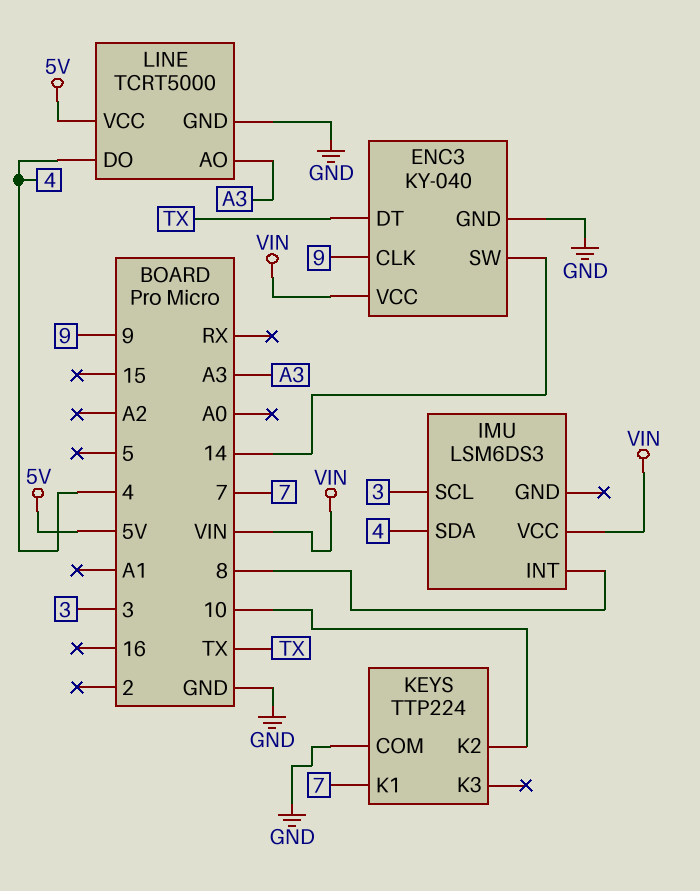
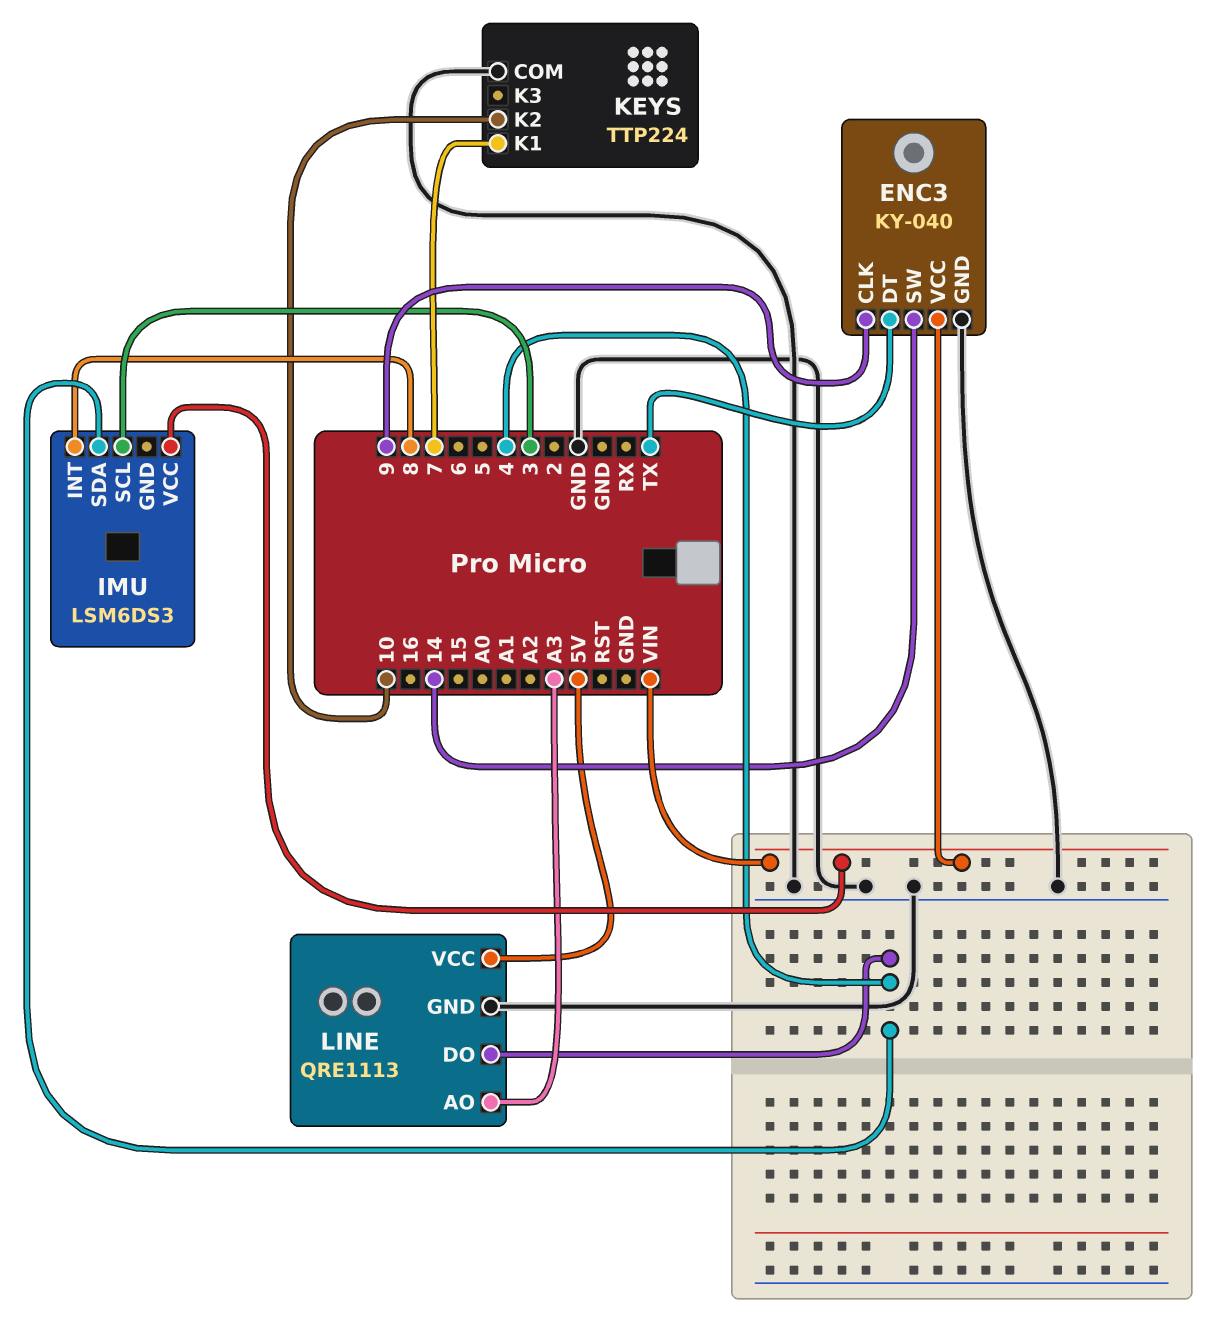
LINE: TCRT5000 -> QRE1113

